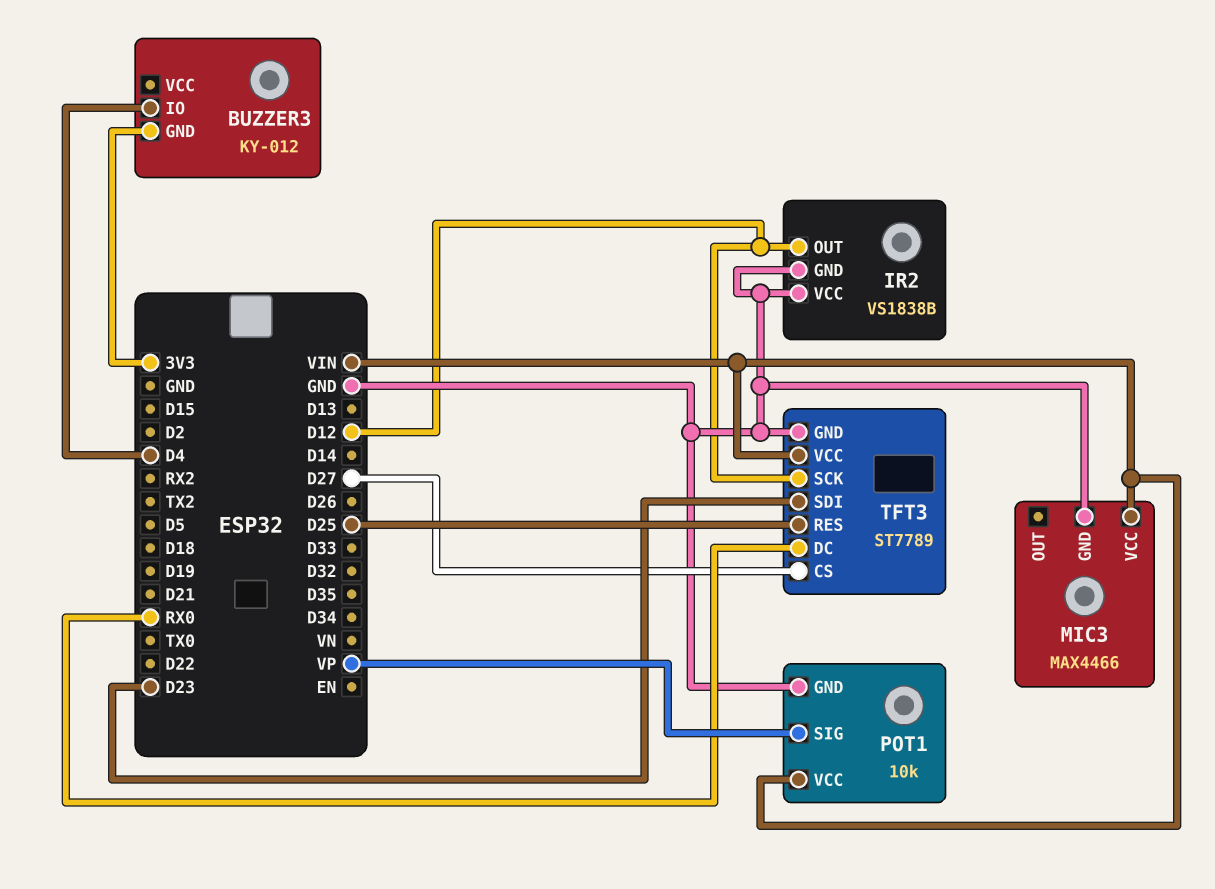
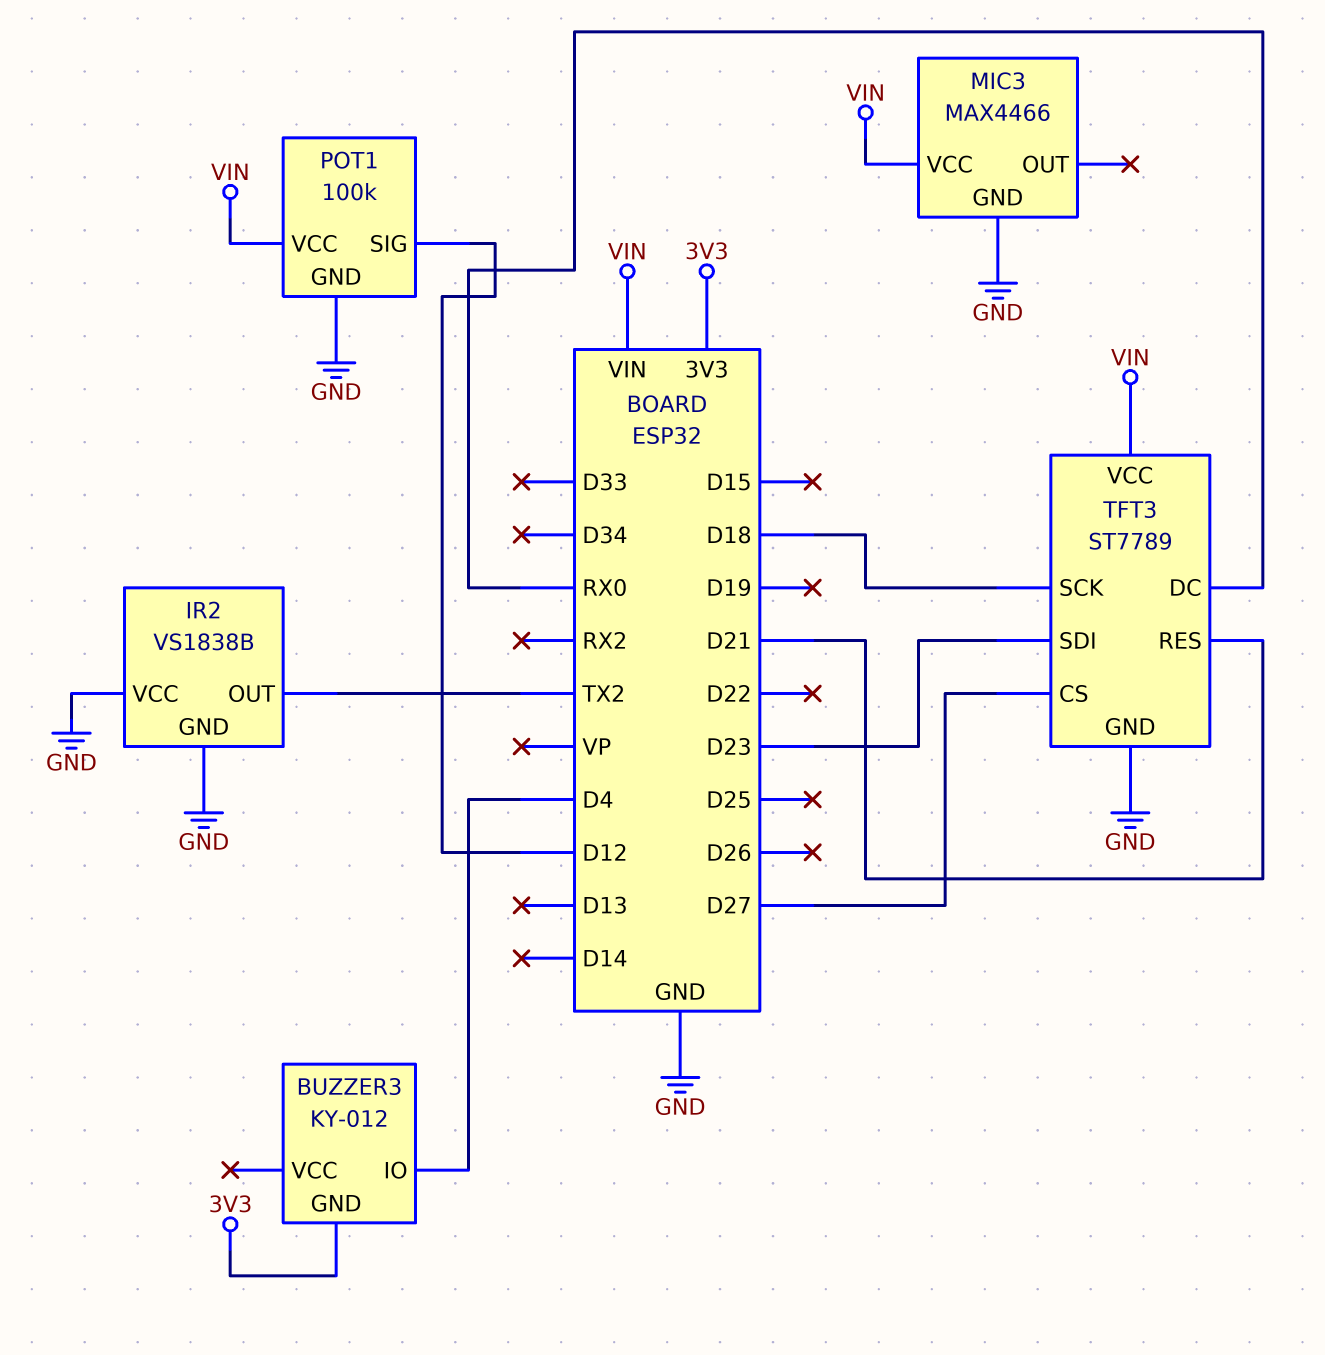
IR2 pin OUT: D12 -> TX2
POT1: 10k -> 100k
POT1 pin SIG: VP -> D12
TFT3 pin RES: D25 -> D21
TFT3 pin SCK: D12 -> D18

